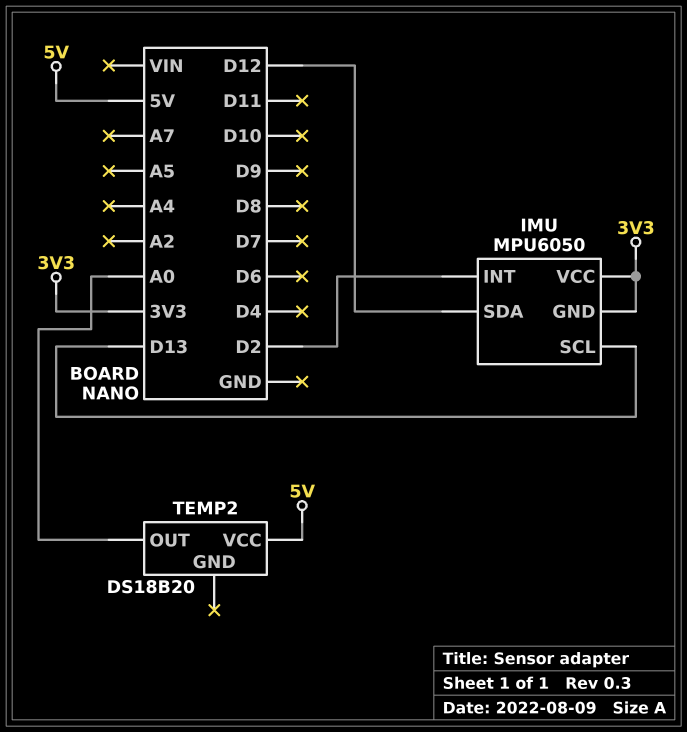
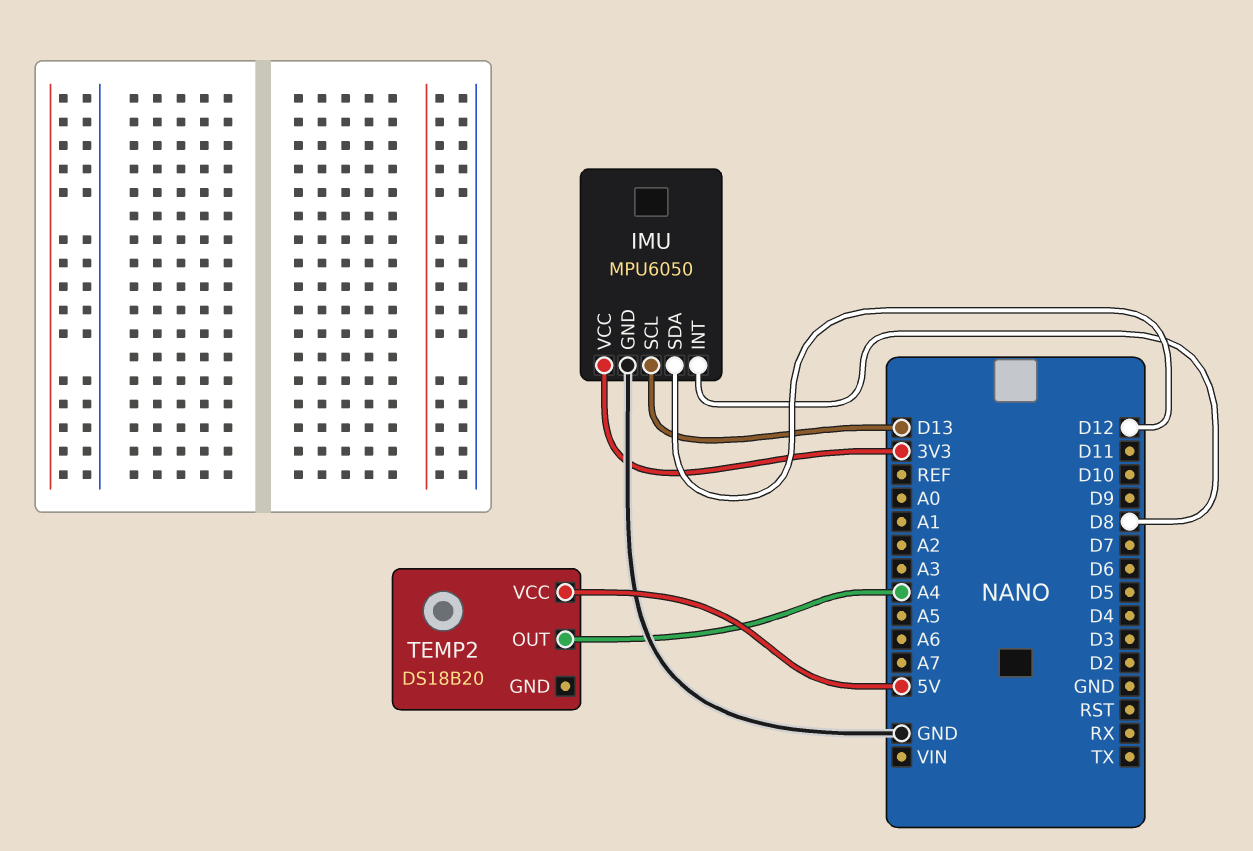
IMU pin GND: 3V3 -> GND
IMU pin INT: D2 -> D8
TEMP2 pin OUT: A0 -> A4

